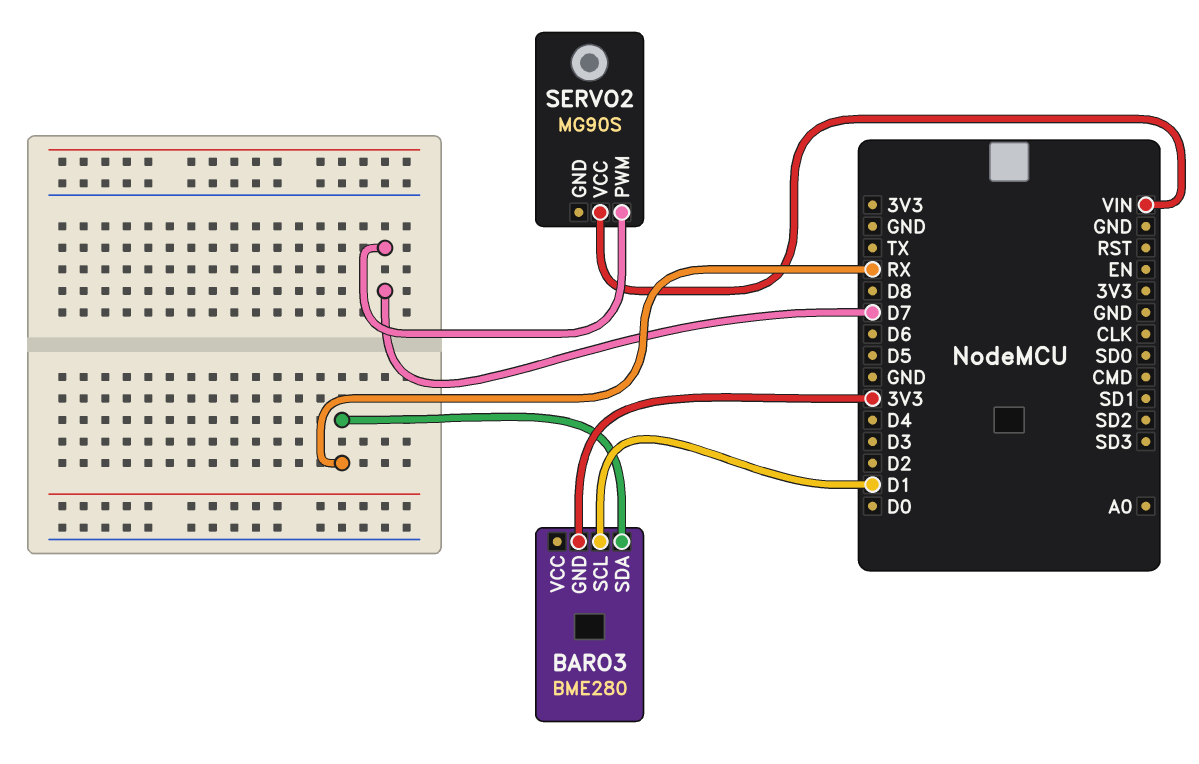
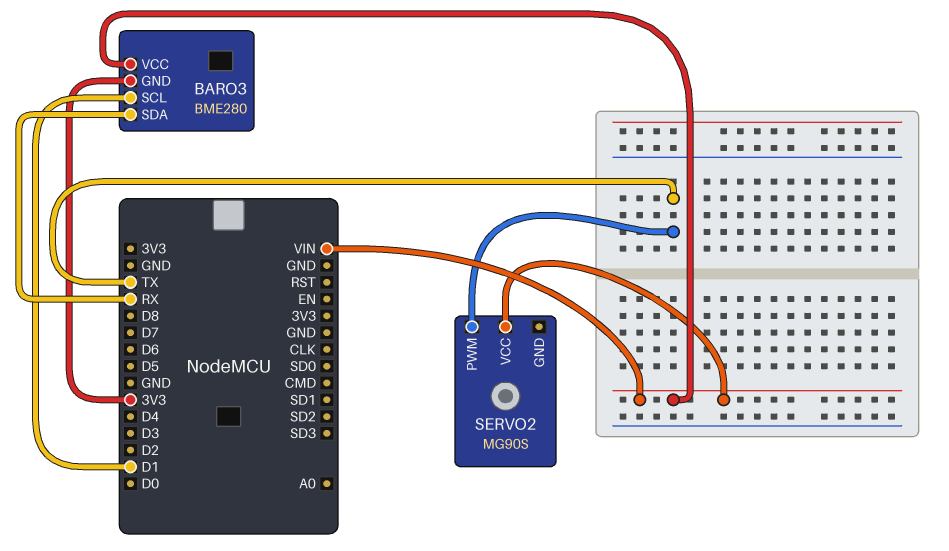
BARO3 pin VCC: none -> VIN
SERVO2 pin PWM: D7 -> TX

